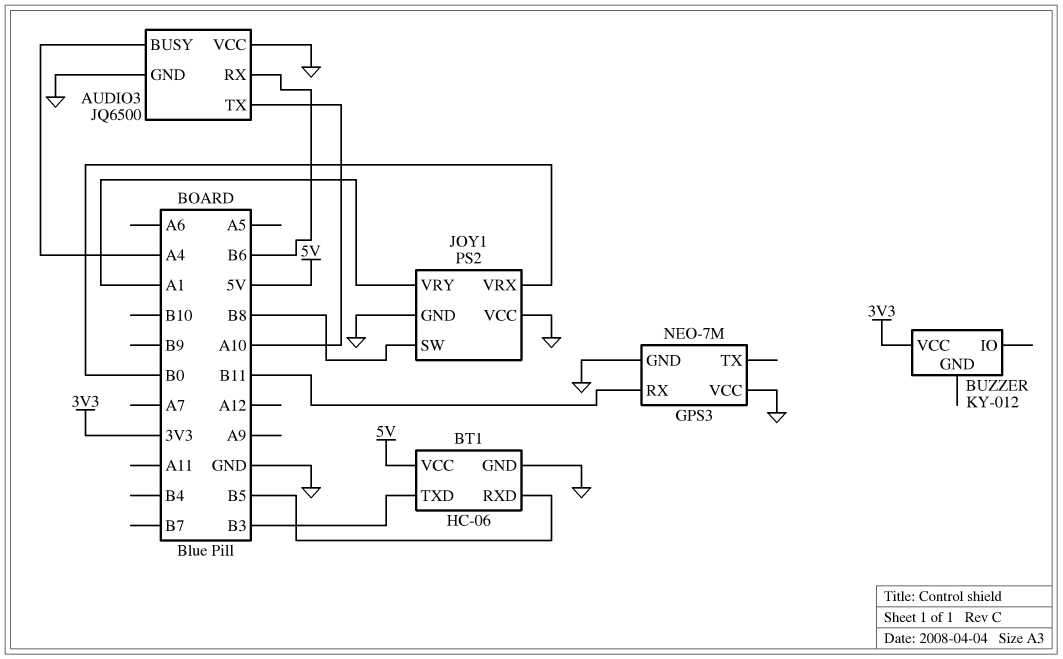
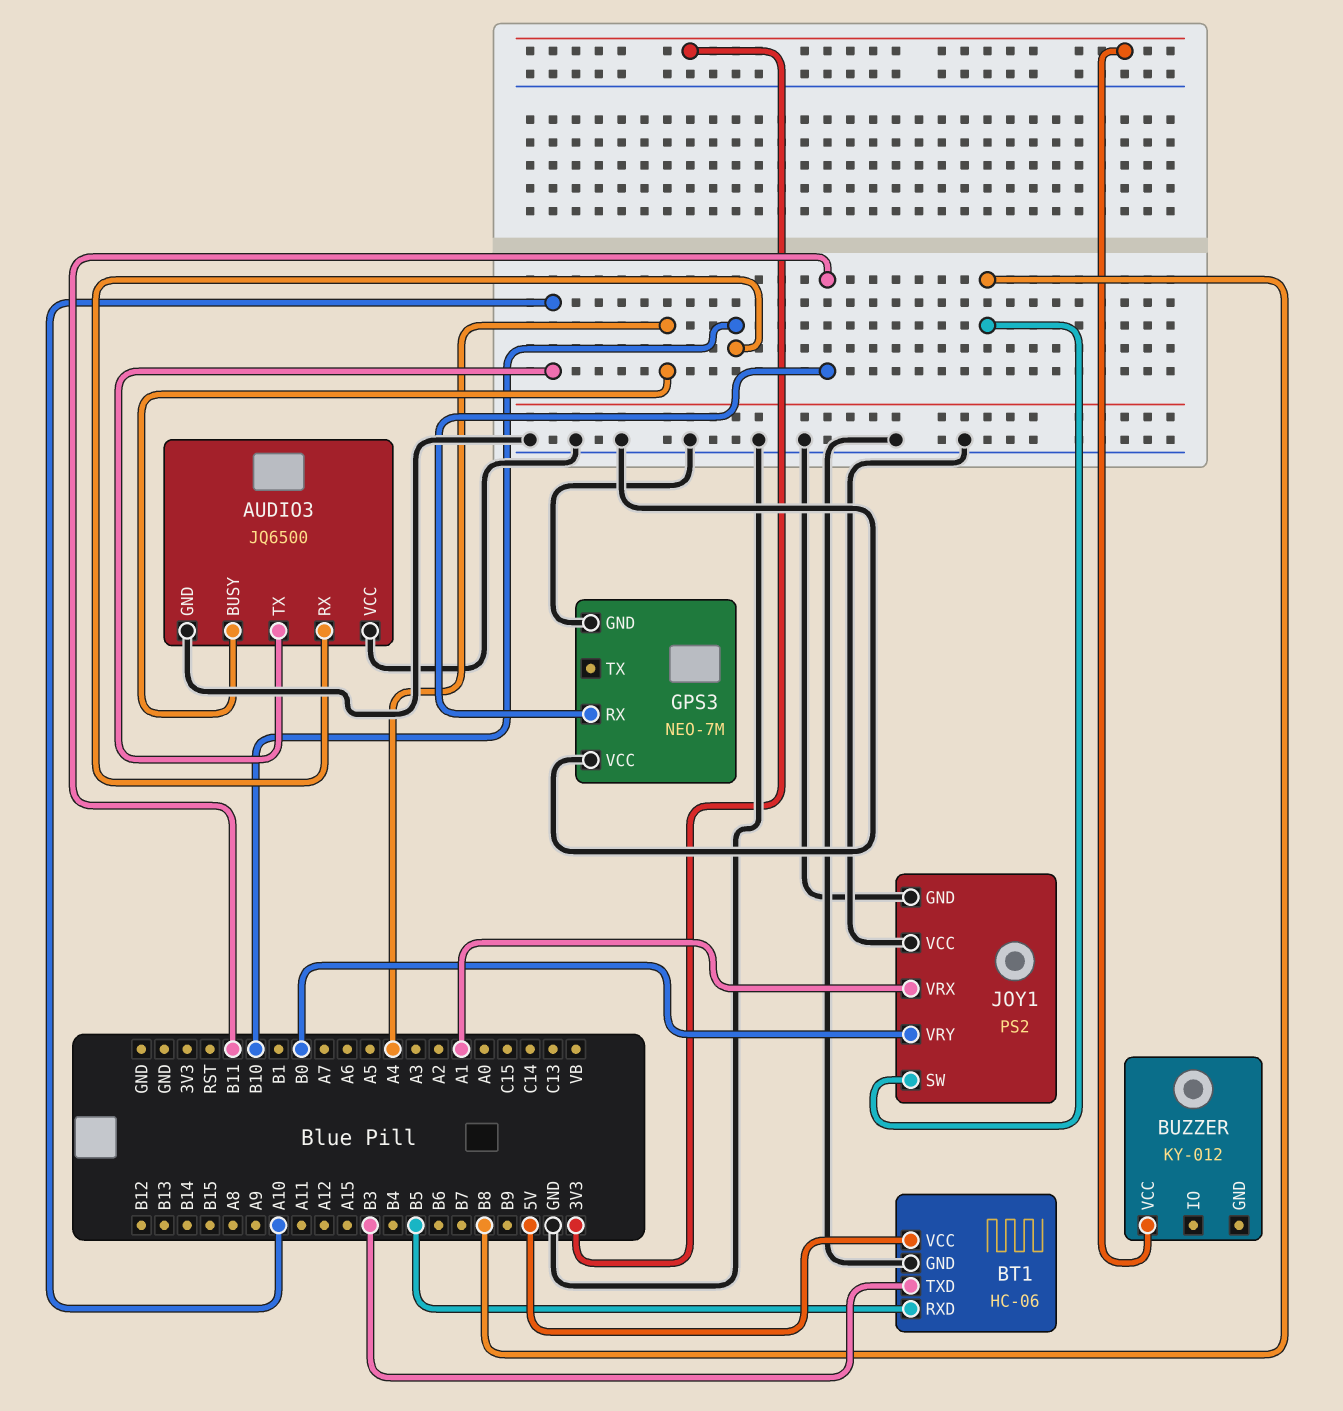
AUDIO3 pin RX: B6 -> B10
JOY1 pin VRX: B0 -> A1
JOY1 pin VRY: A1 -> B0

